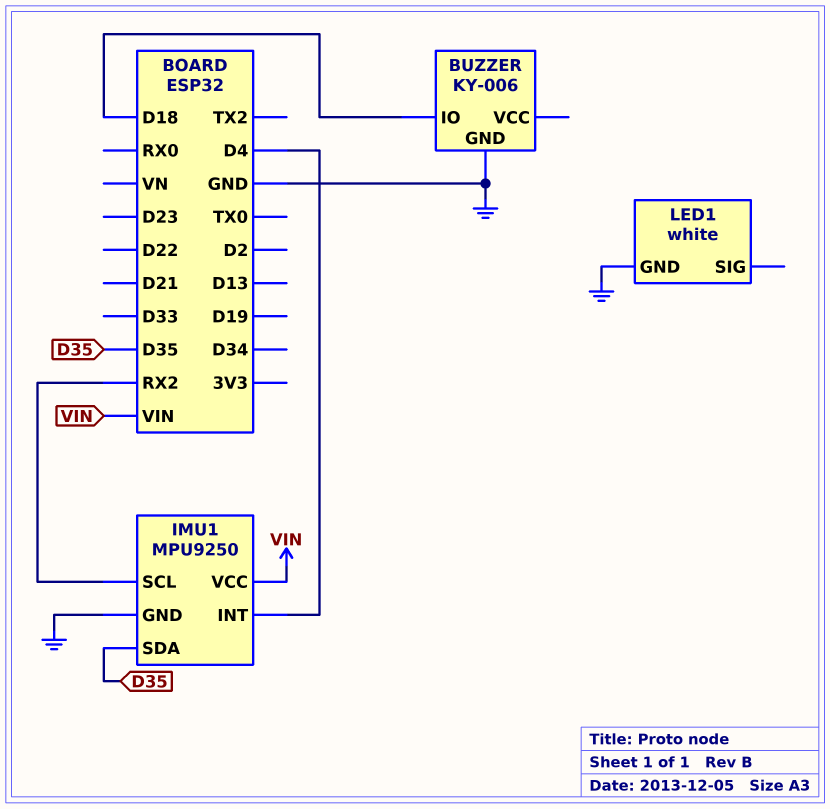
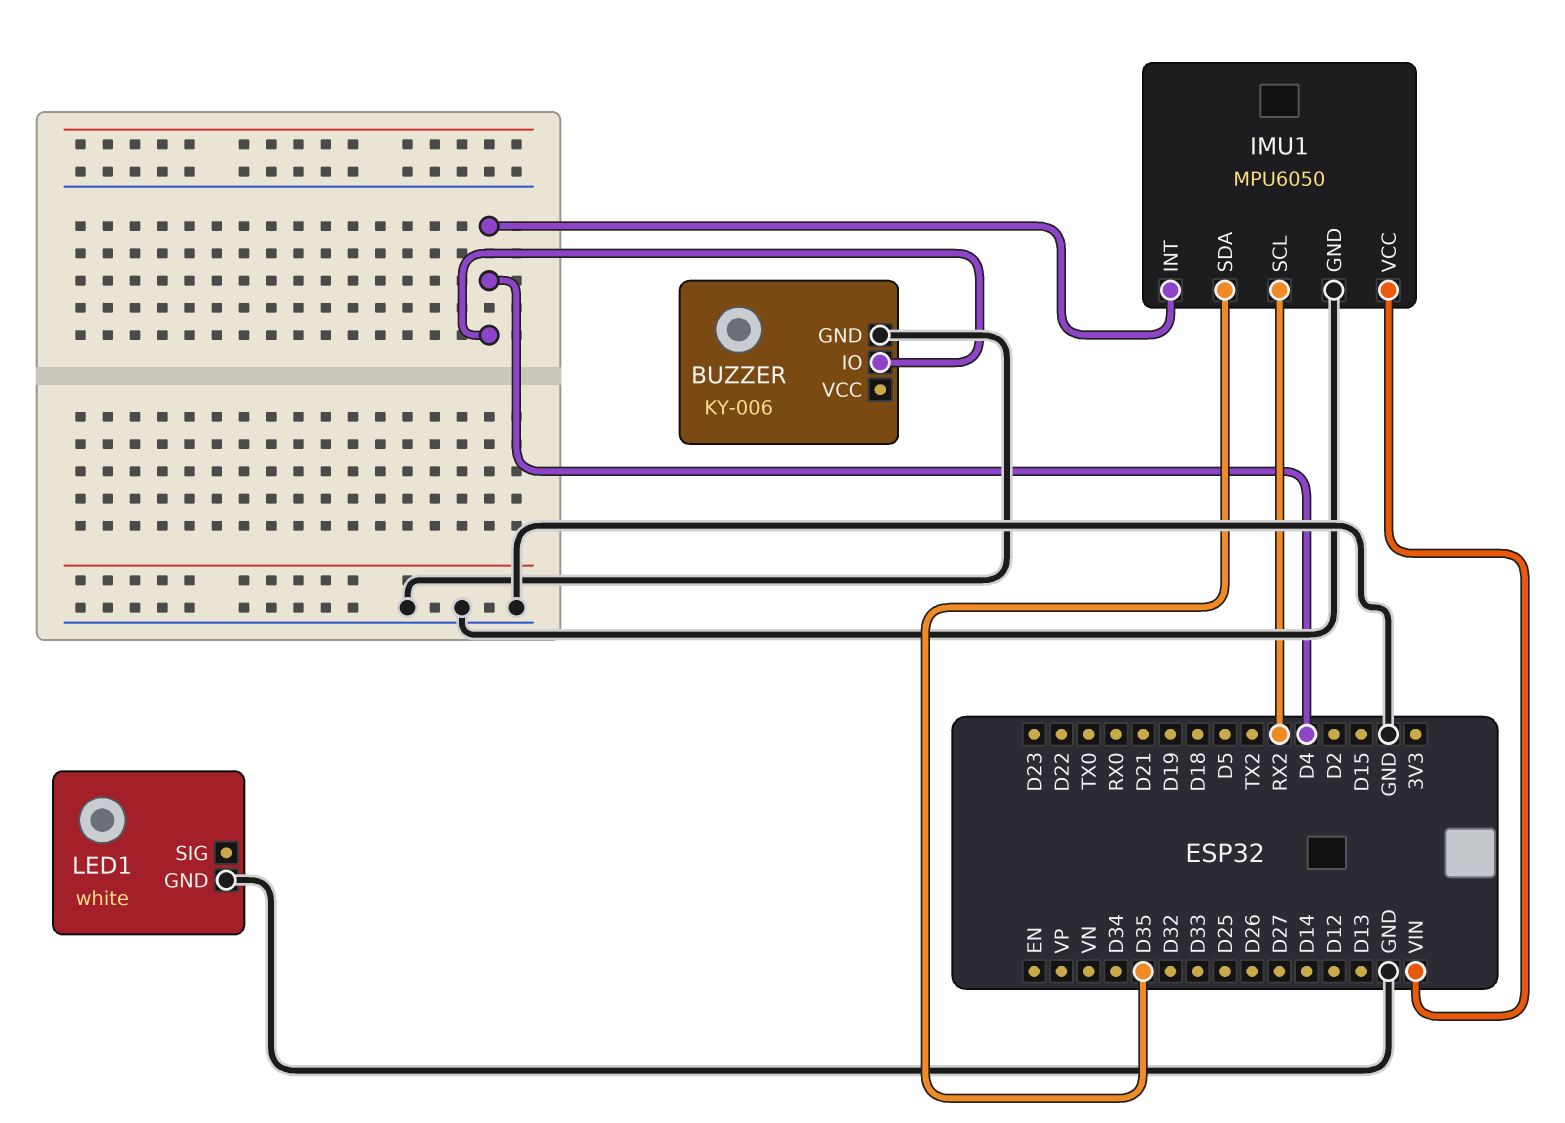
BUZZER pin IO: D18 -> D4
IMU1: MPU9250 -> MPU6050

